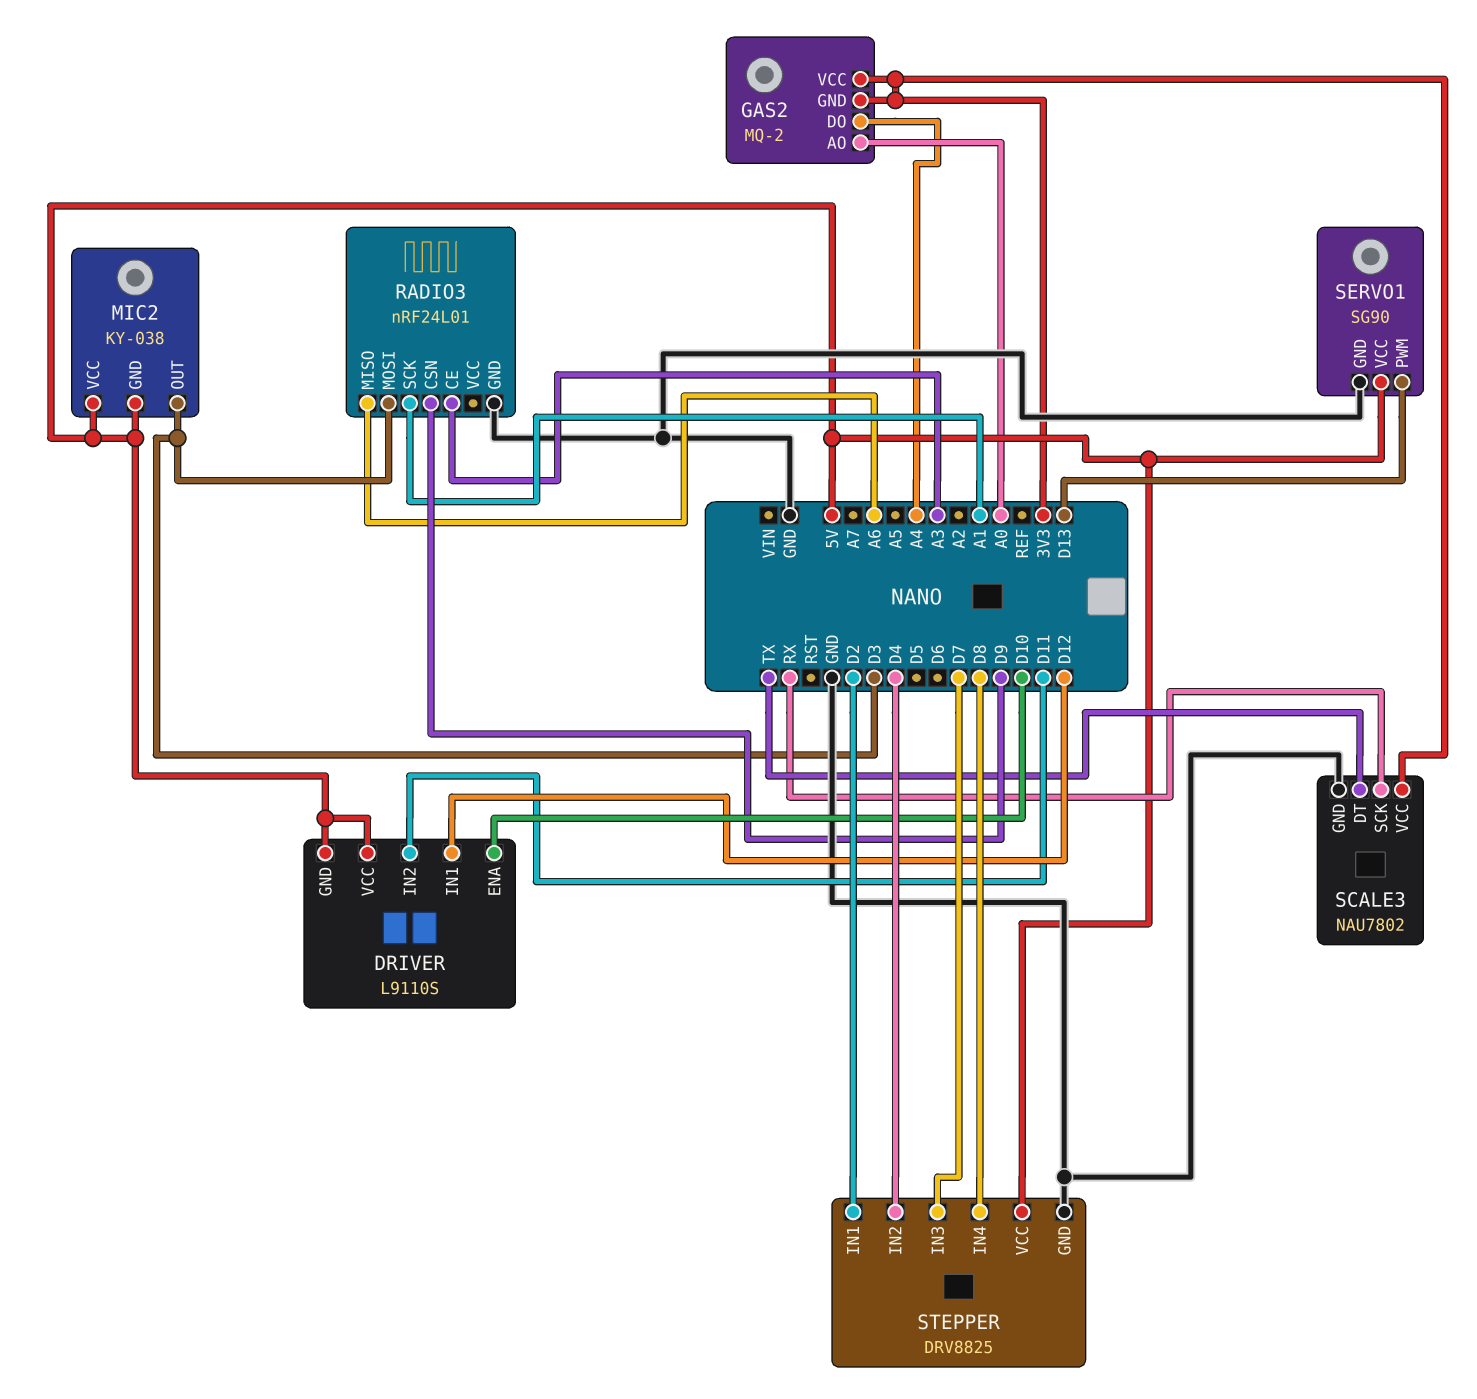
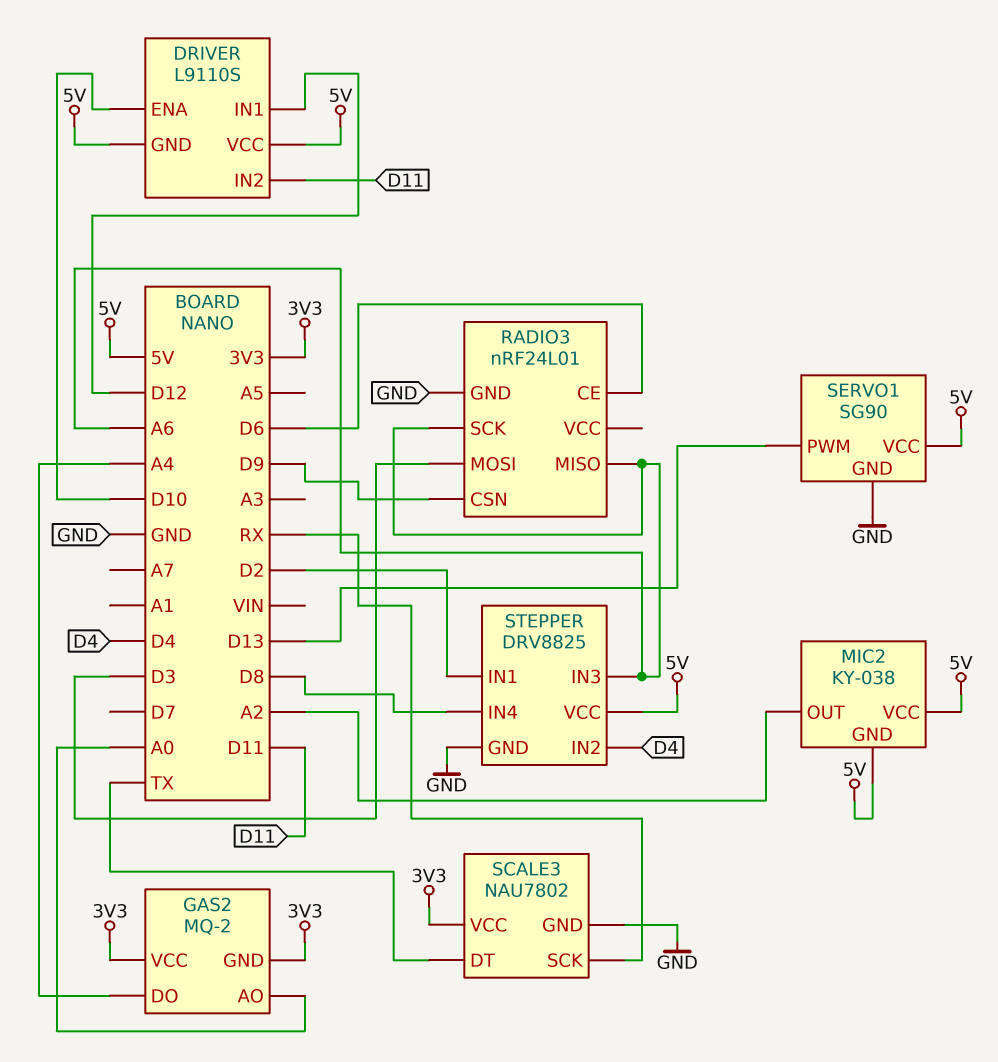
MIC2 pin OUT: D3 -> A2
RADIO3 pin CE: A3 -> D6
RADIO3 pin SCK: A1 -> A6
STEPPER pin IN3: D7 -> A6

